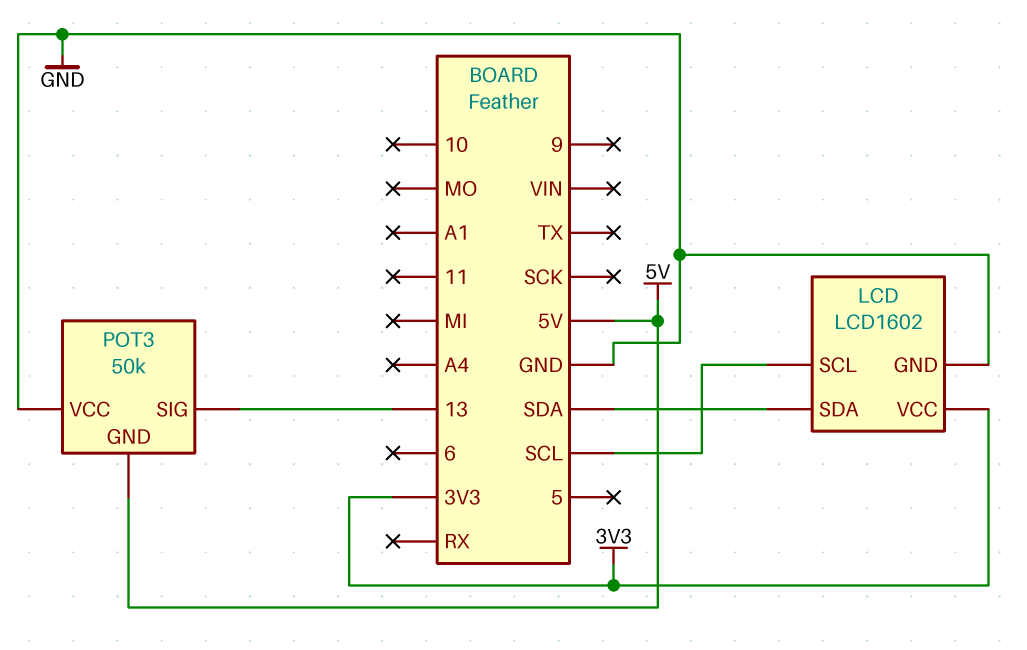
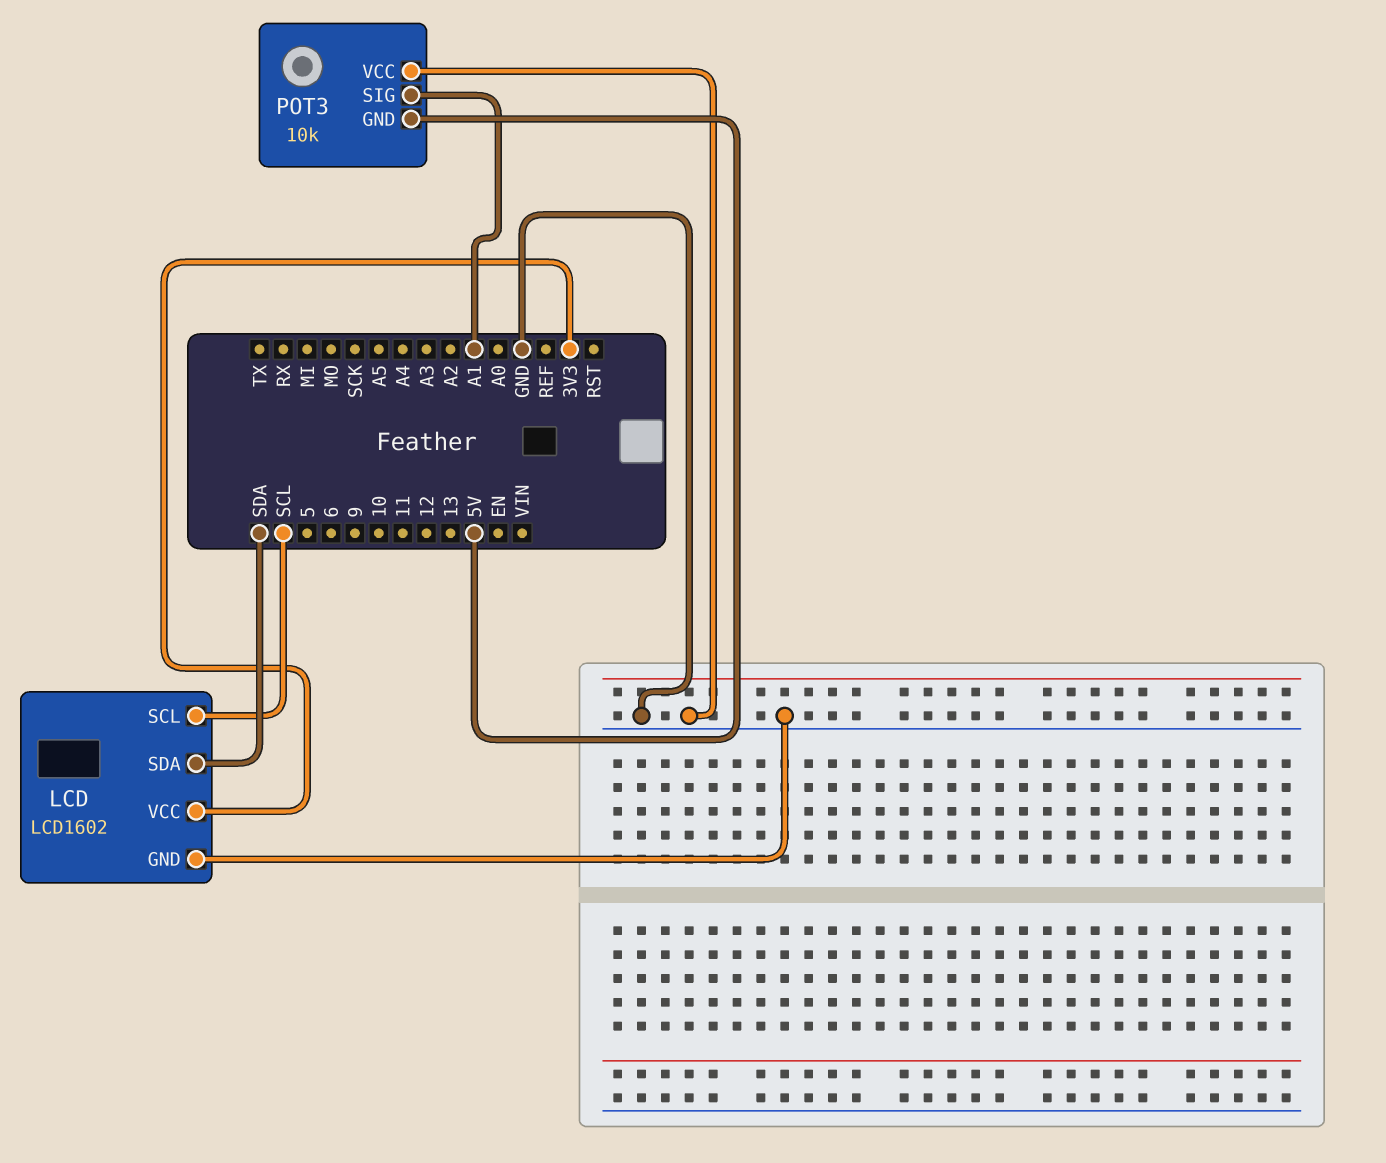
POT3: 50k -> 10k
POT3 pin SIG: 13 -> A1

